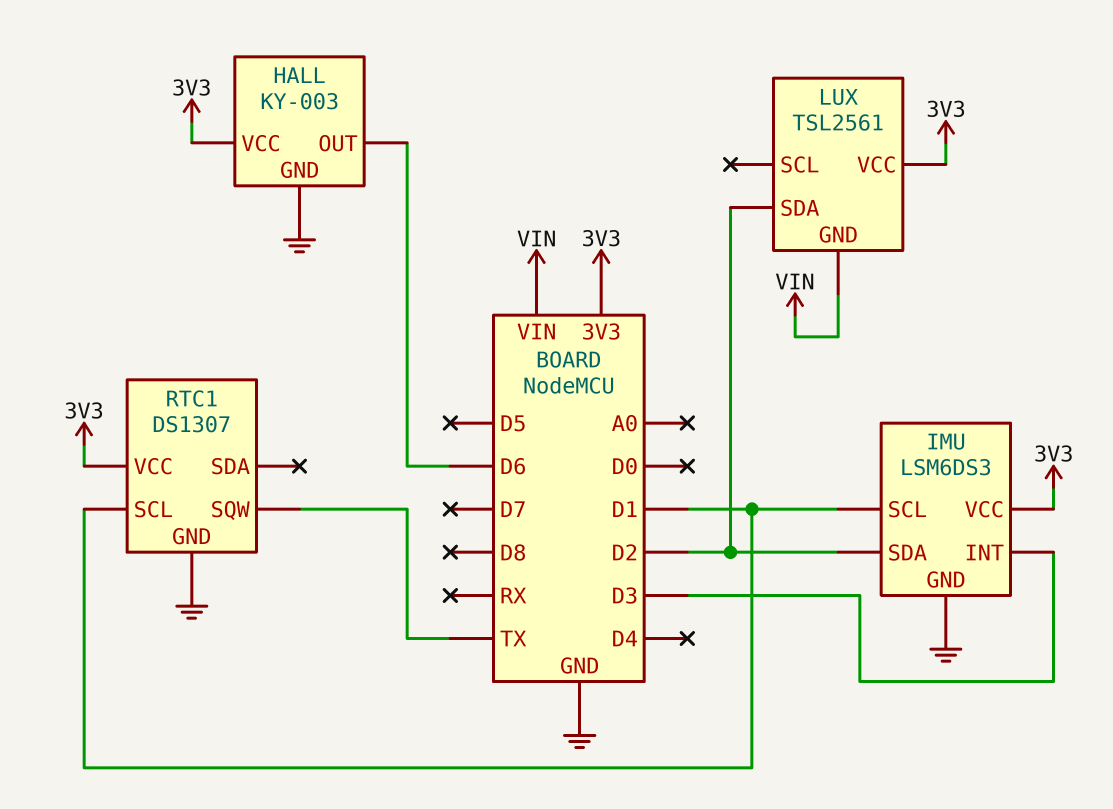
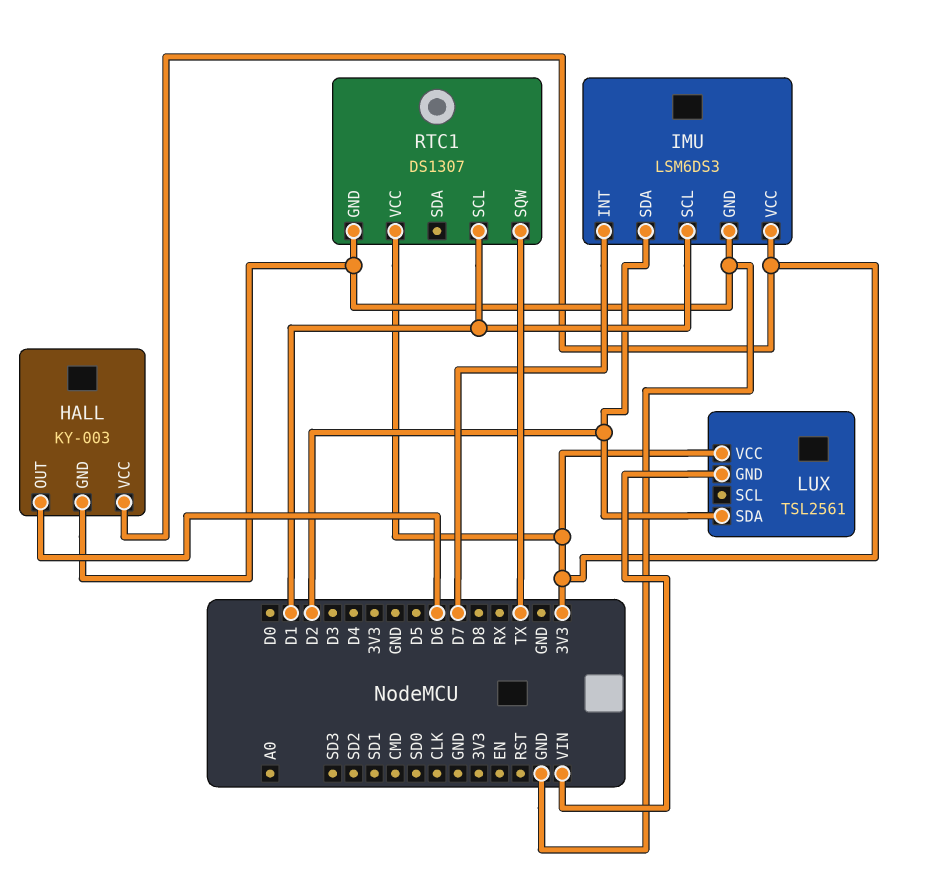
IMU pin INT: D3 -> D7

